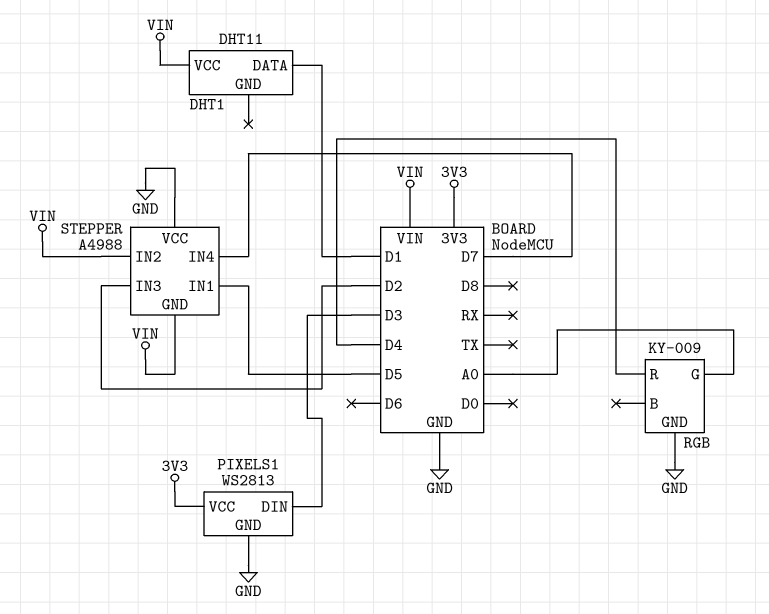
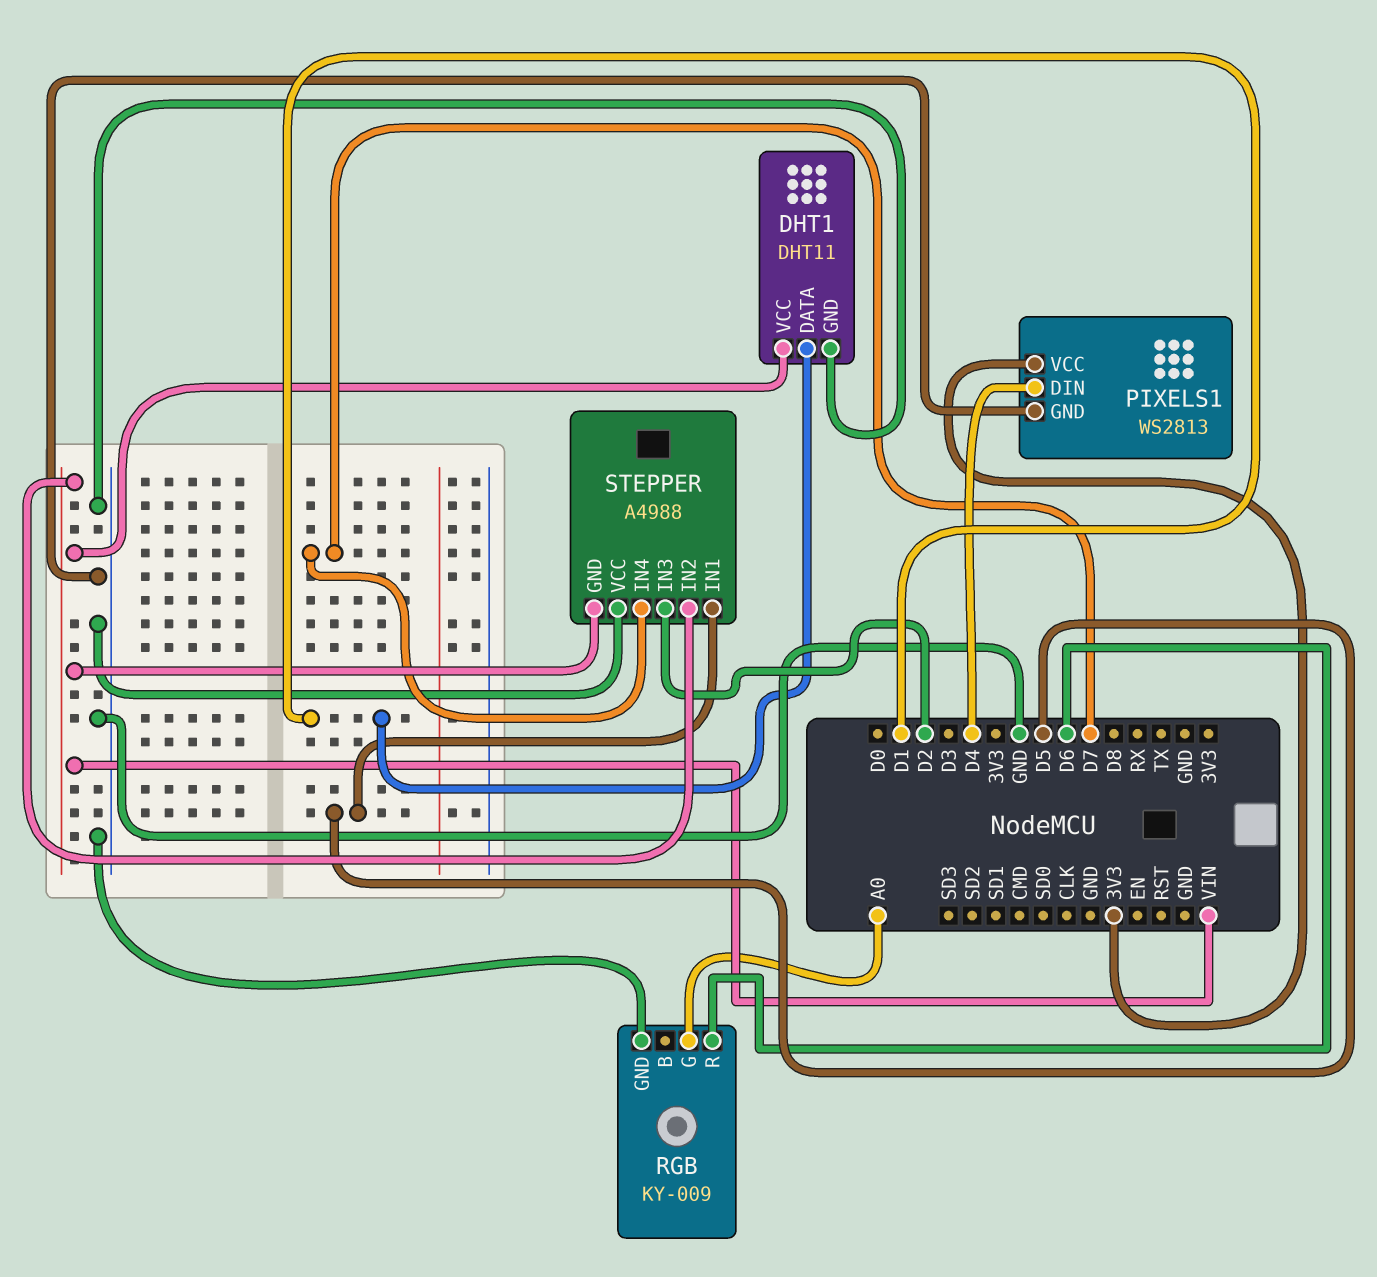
DHT1 pin GND: none -> GND
PIXELS1 pin DIN: D3 -> D4
RGB pin R: D4 -> D6

